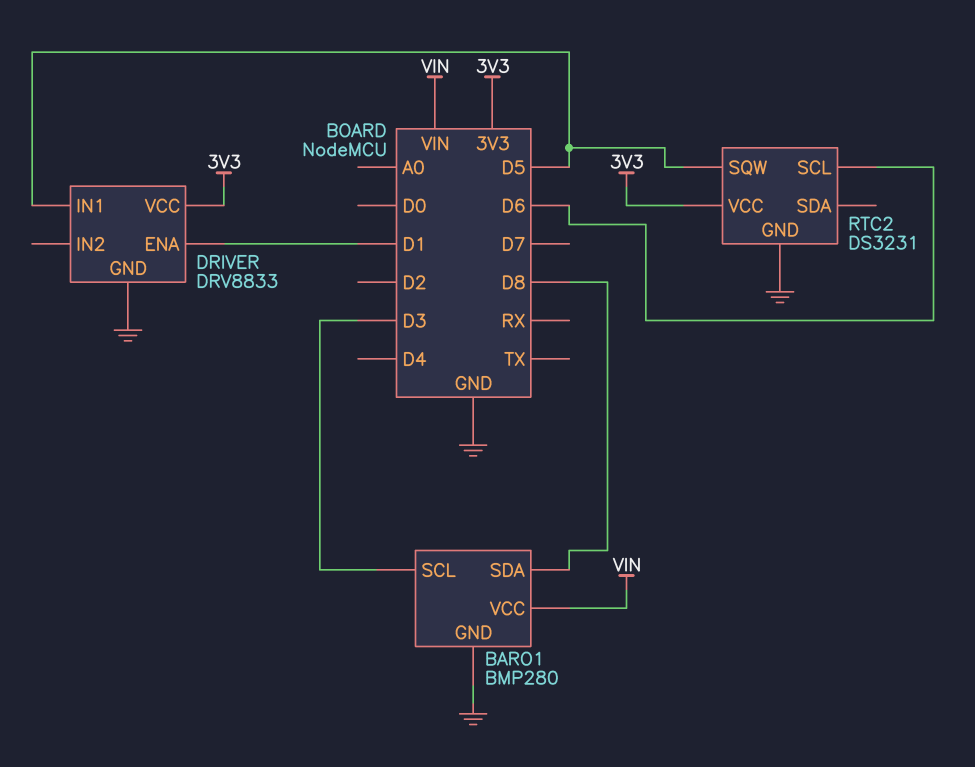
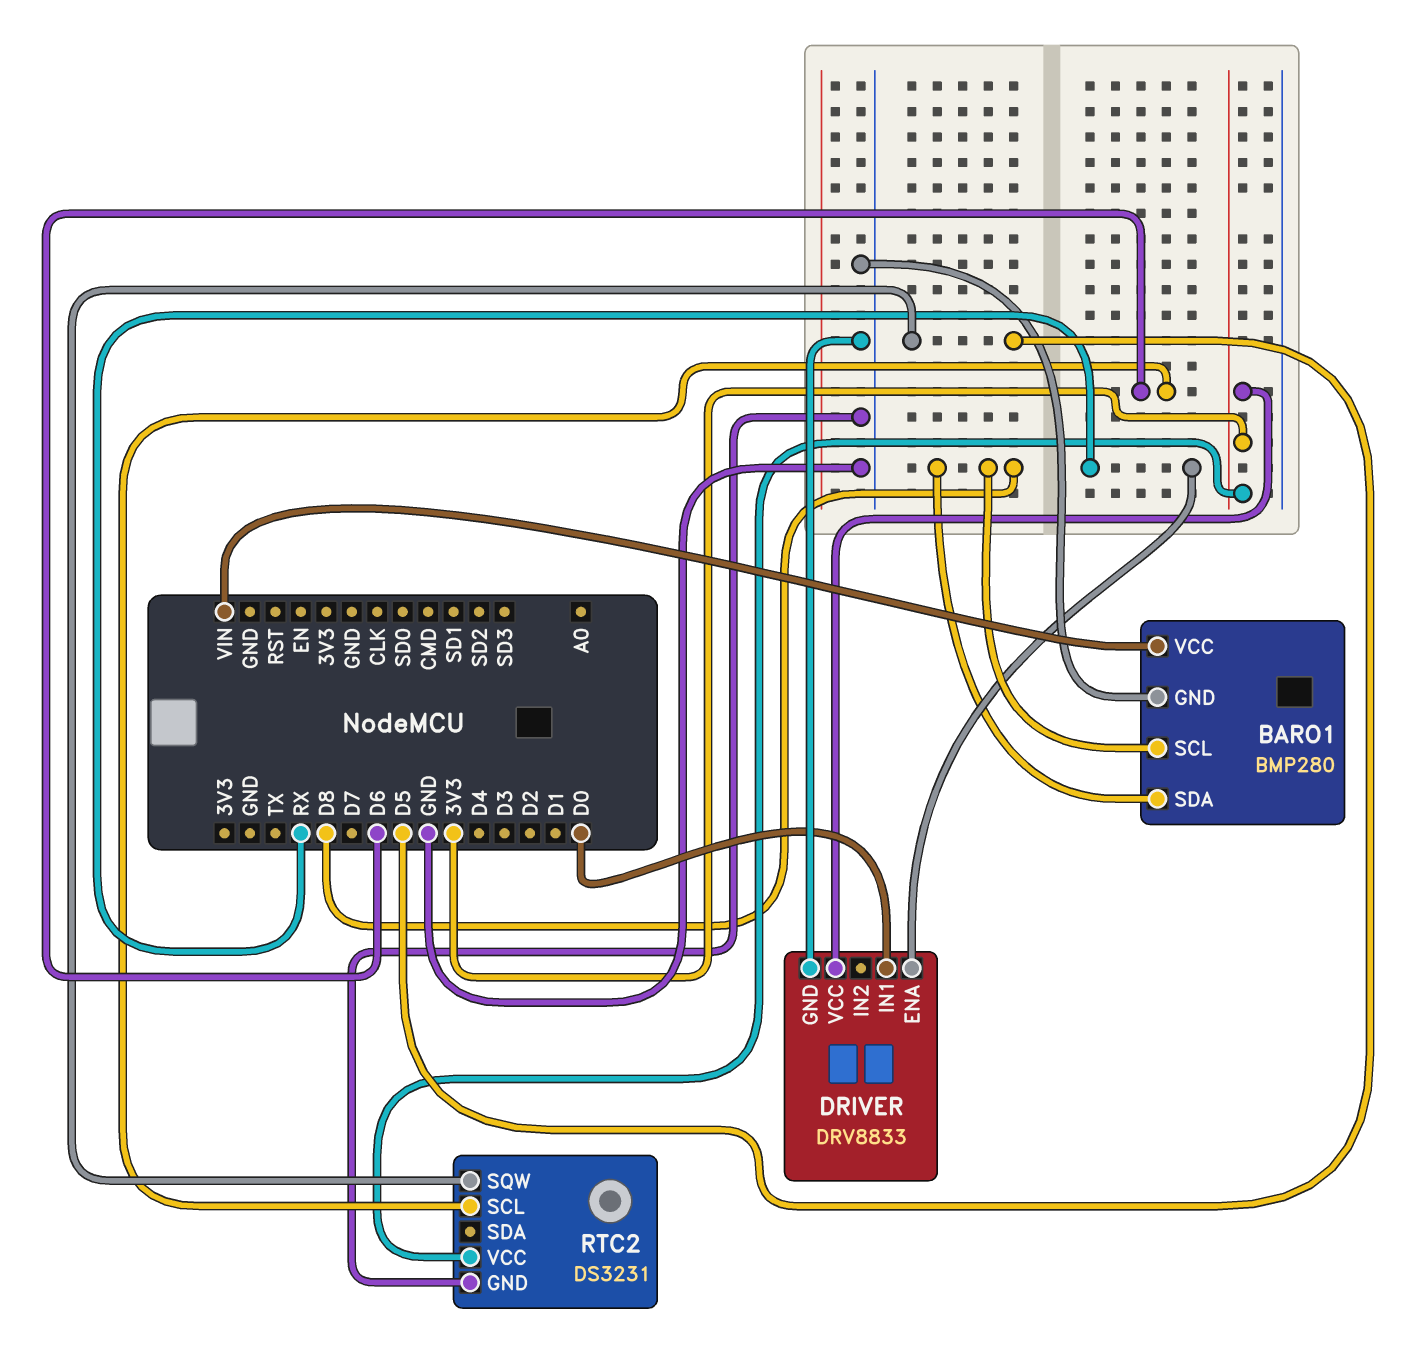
BARO1 pin SCL: D3 -> D8
DRIVER pin ENA: D1 -> RX
DRIVER pin IN1: D5 -> D0

